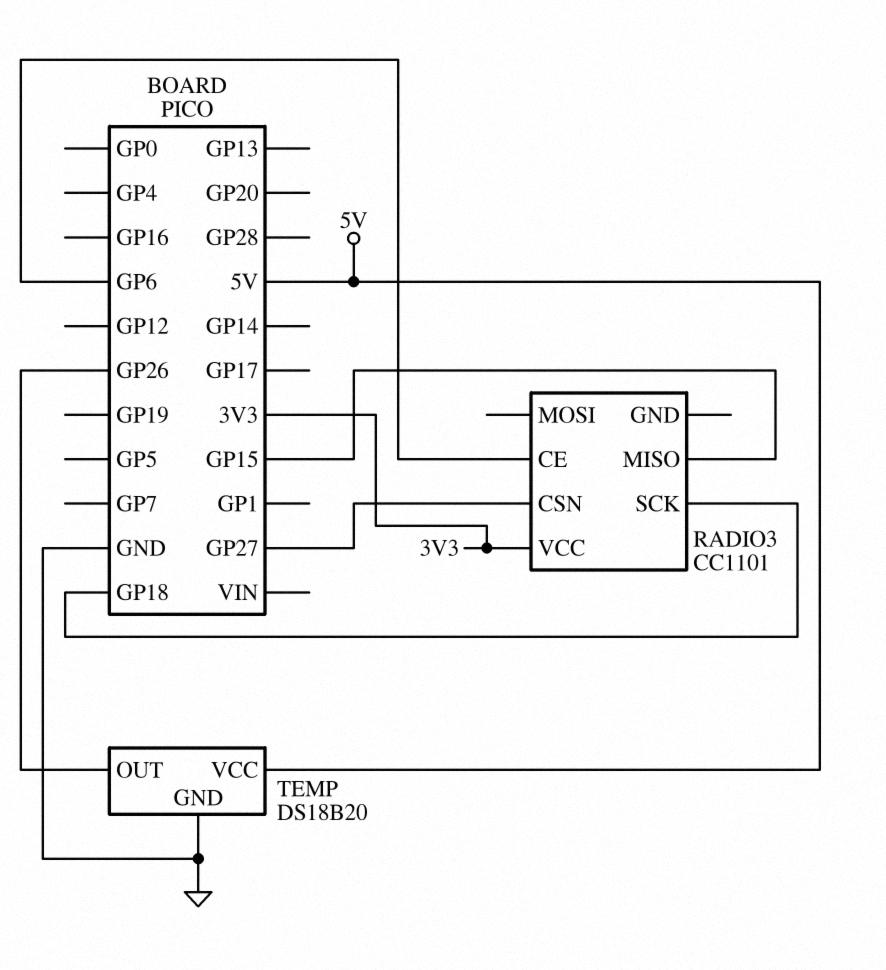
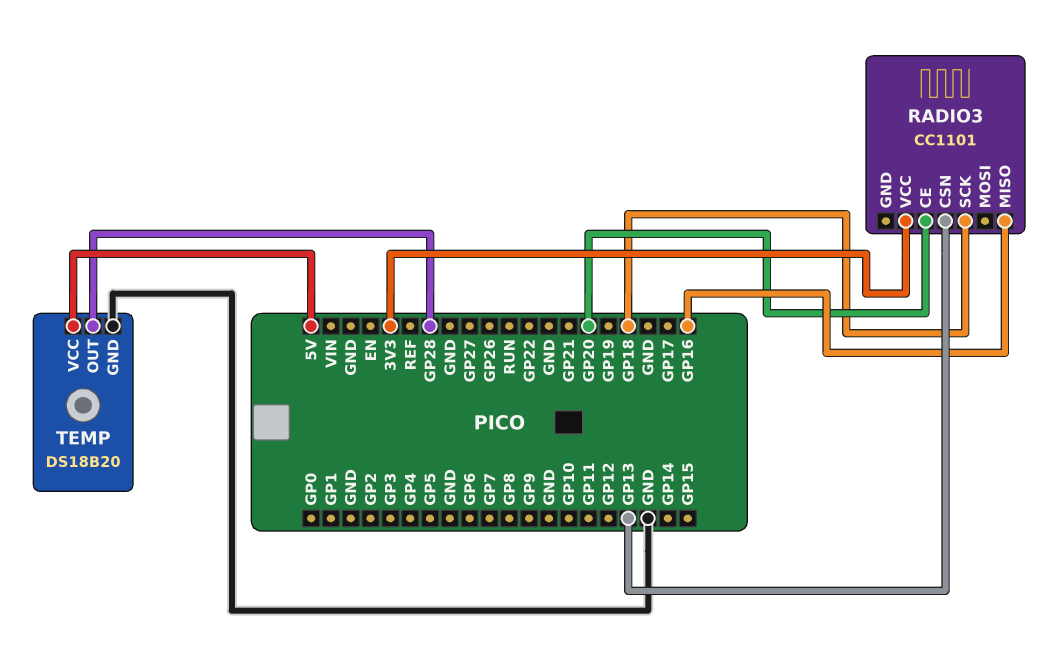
RADIO3 pin CE: GP6 -> GP20
RADIO3 pin CSN: GP27 -> GP13
RADIO3 pin MISO: GP15 -> GP16
TEMP pin OUT: GP26 -> GP28

